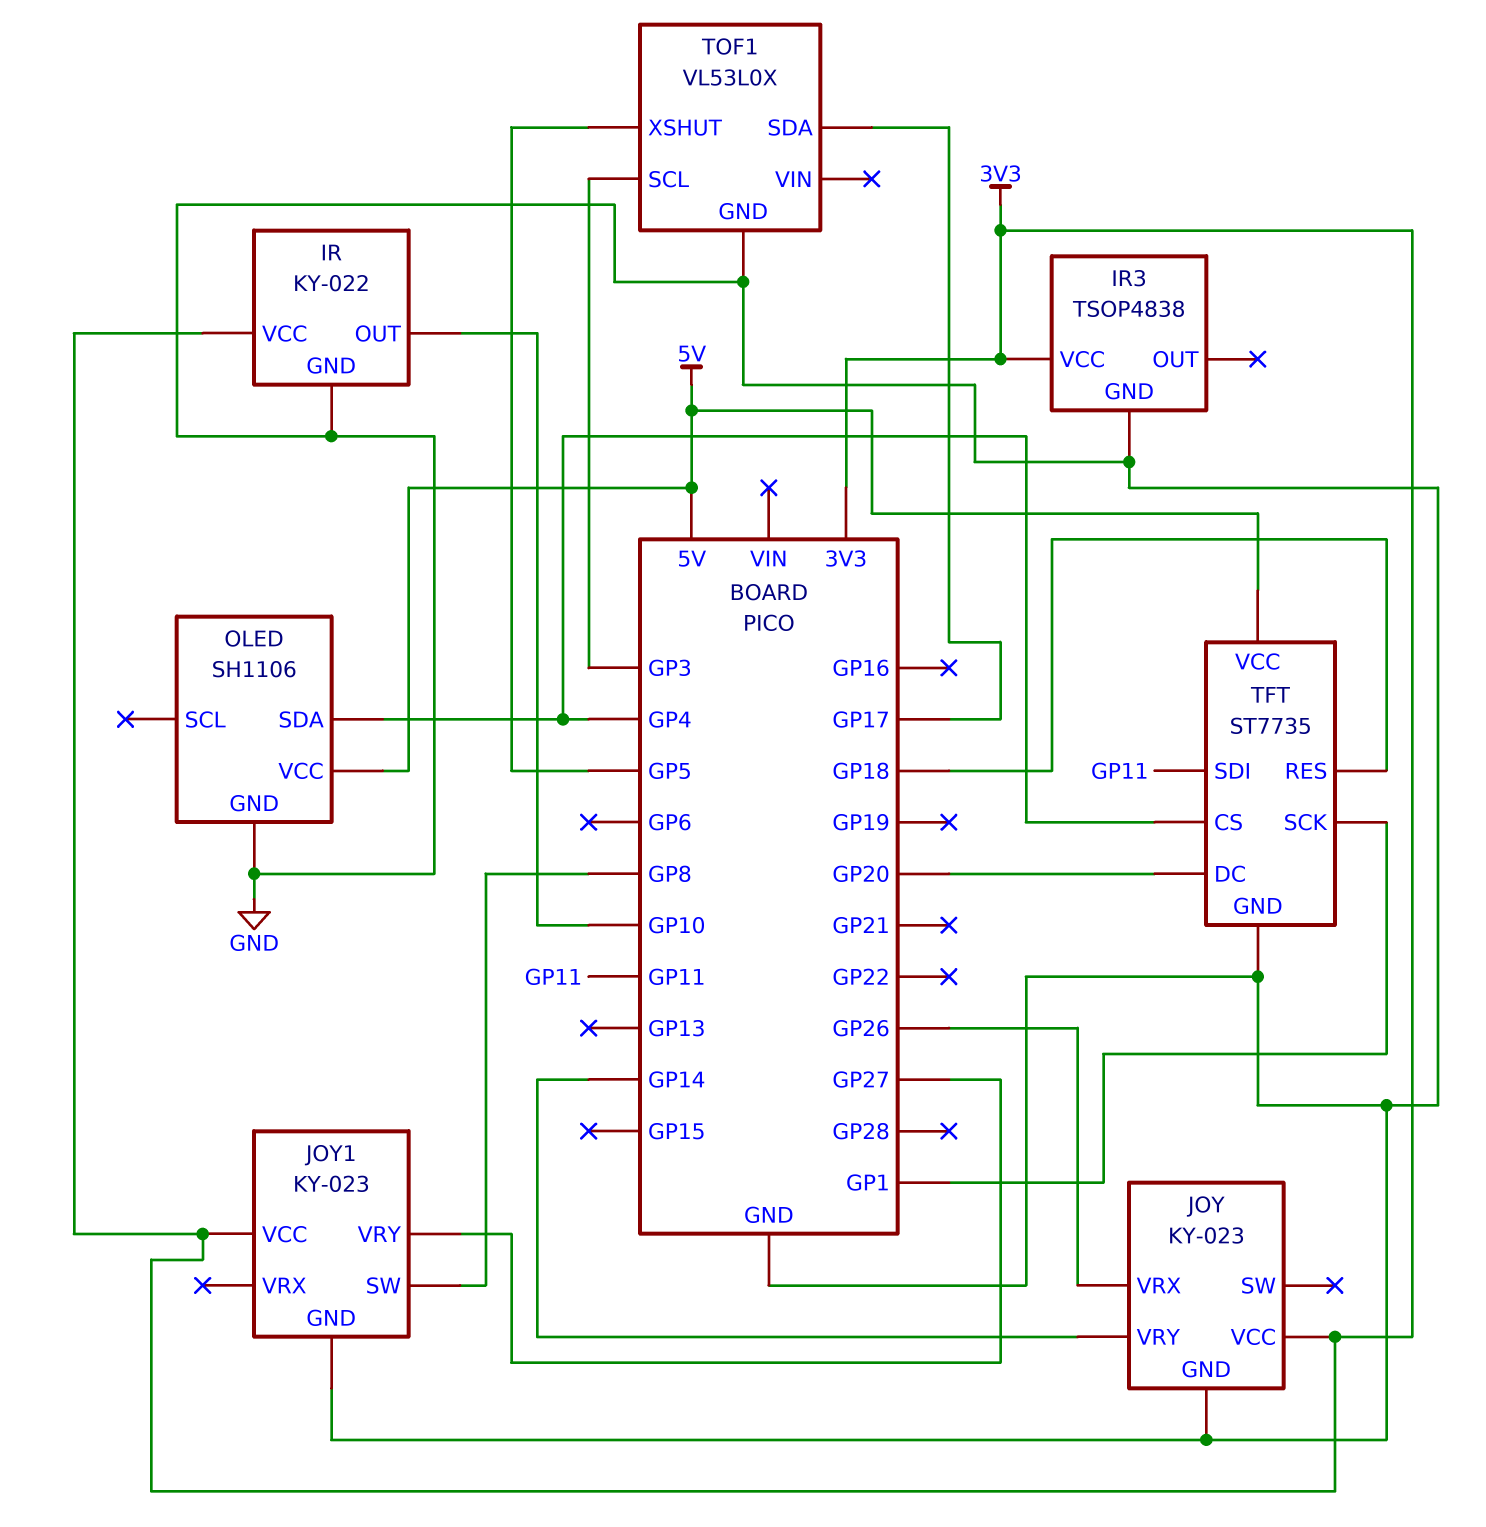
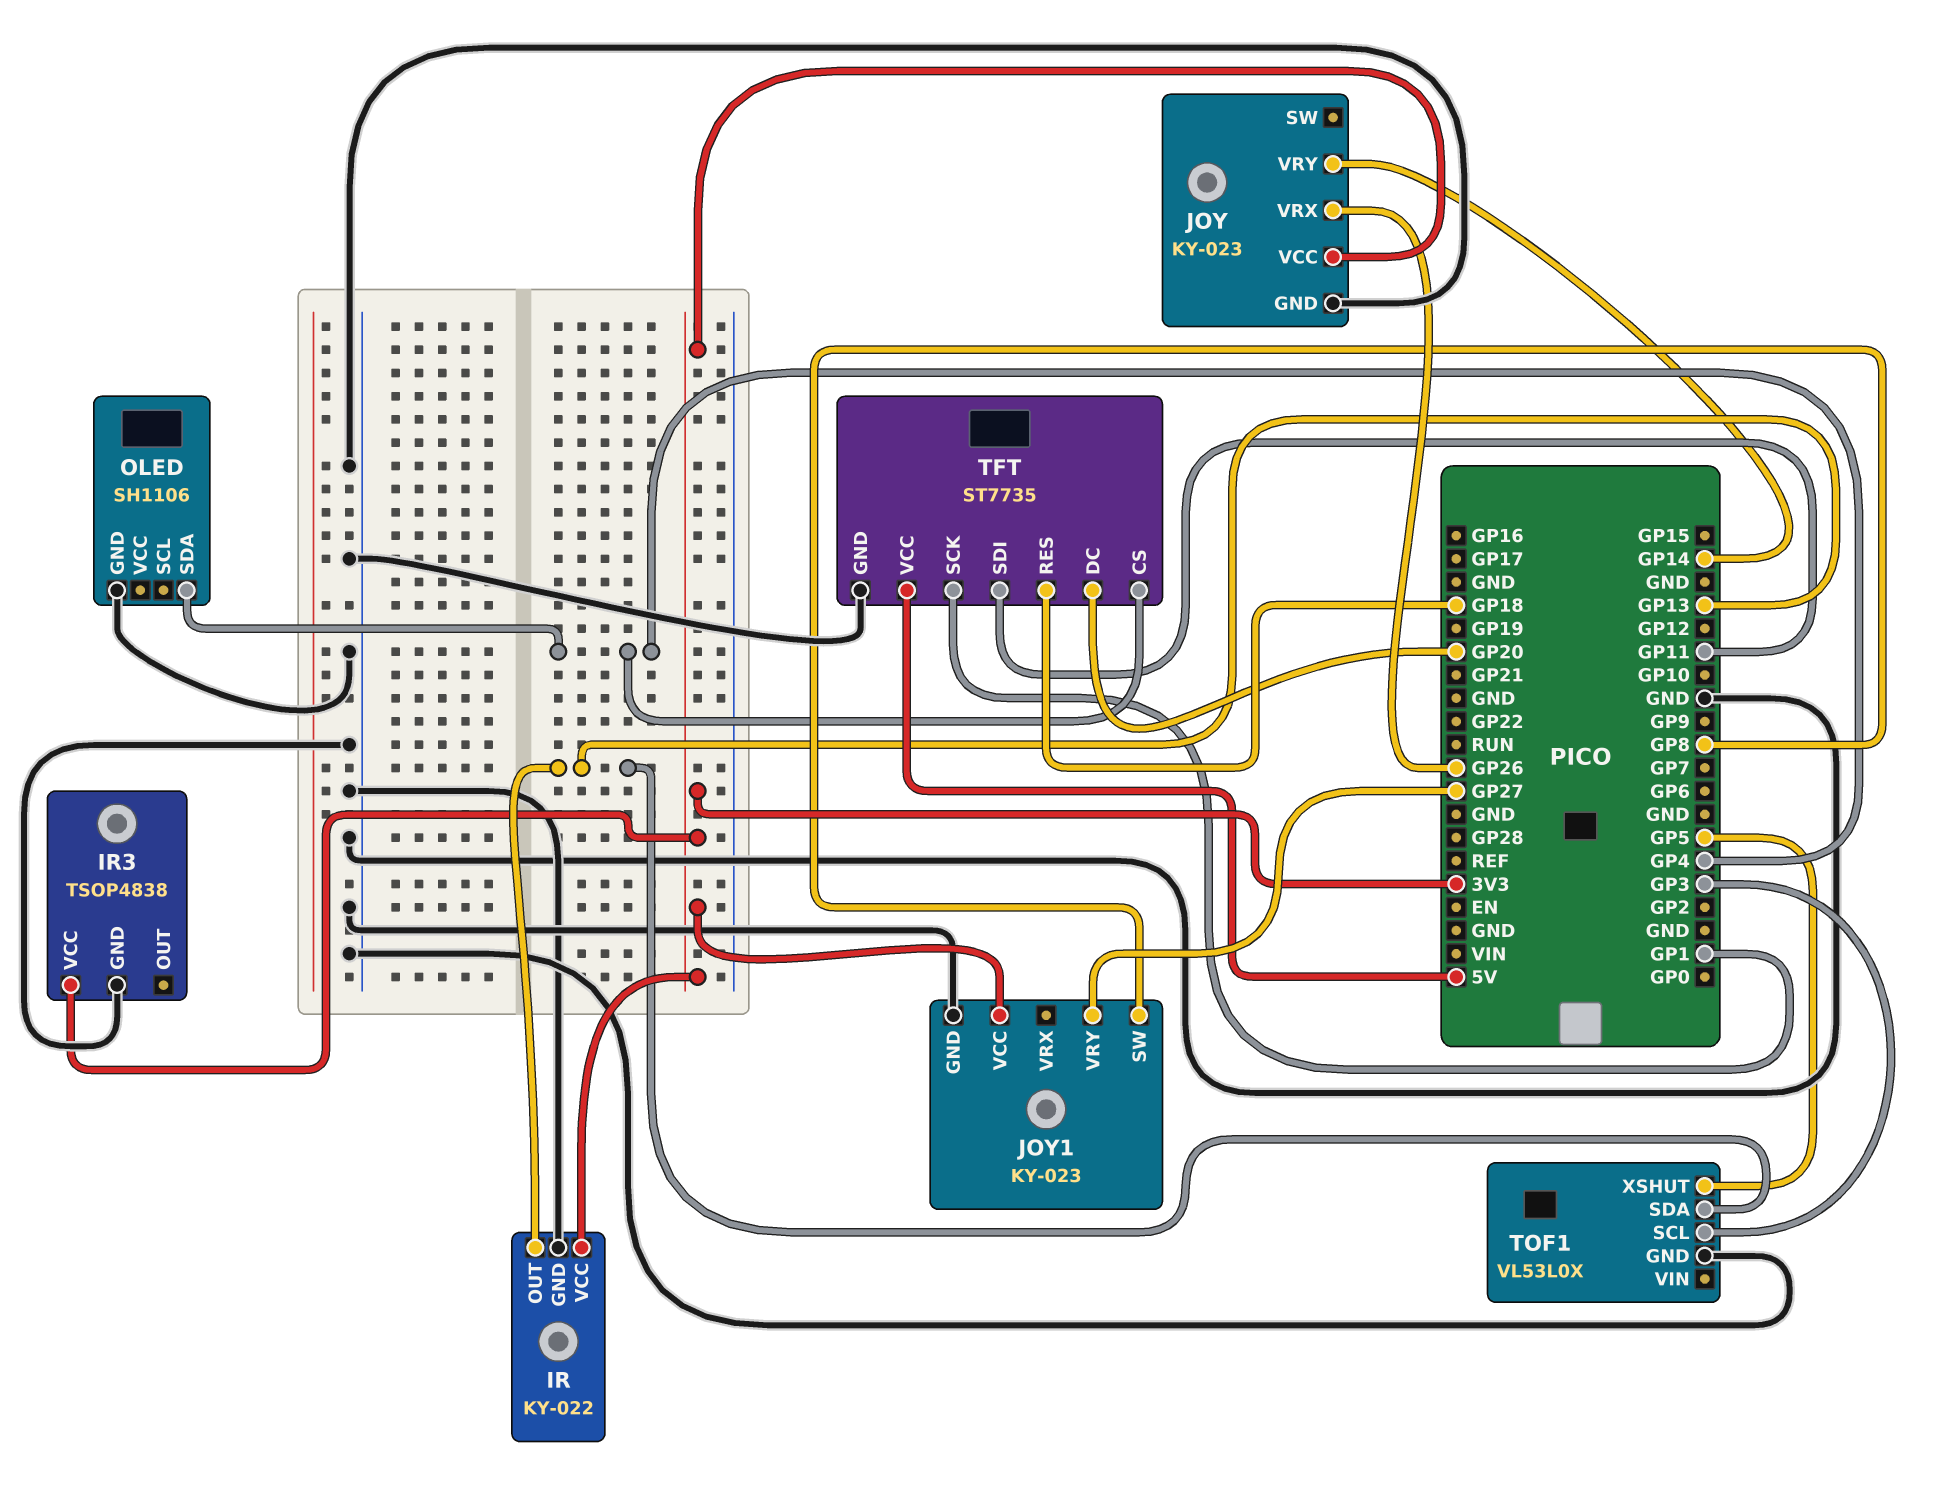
IR pin OUT: GP10 -> GP13
OLED pin VCC: 5V -> none
TOF1 pin SDA: GP17 -> GP13

